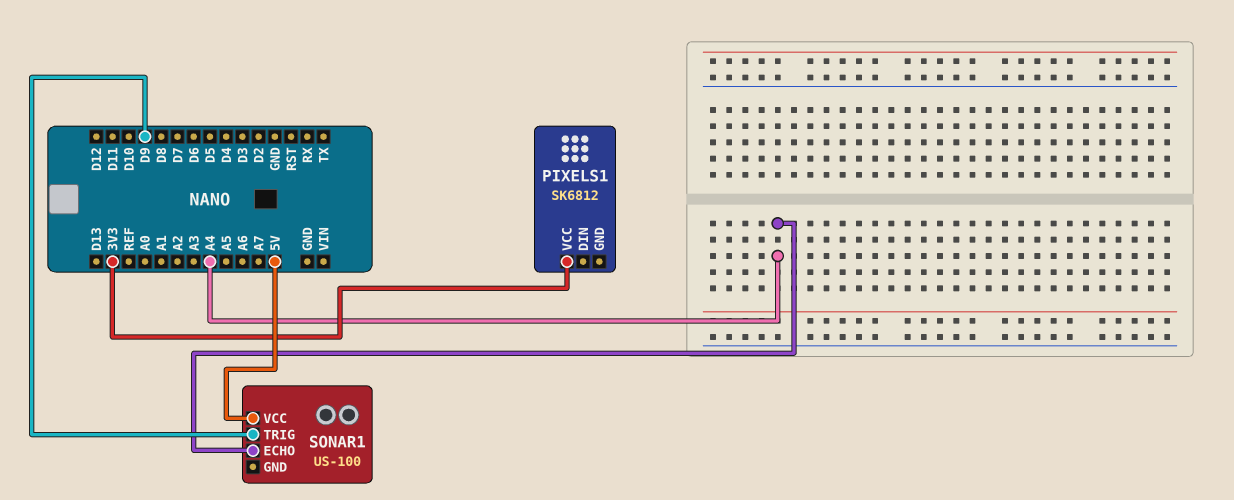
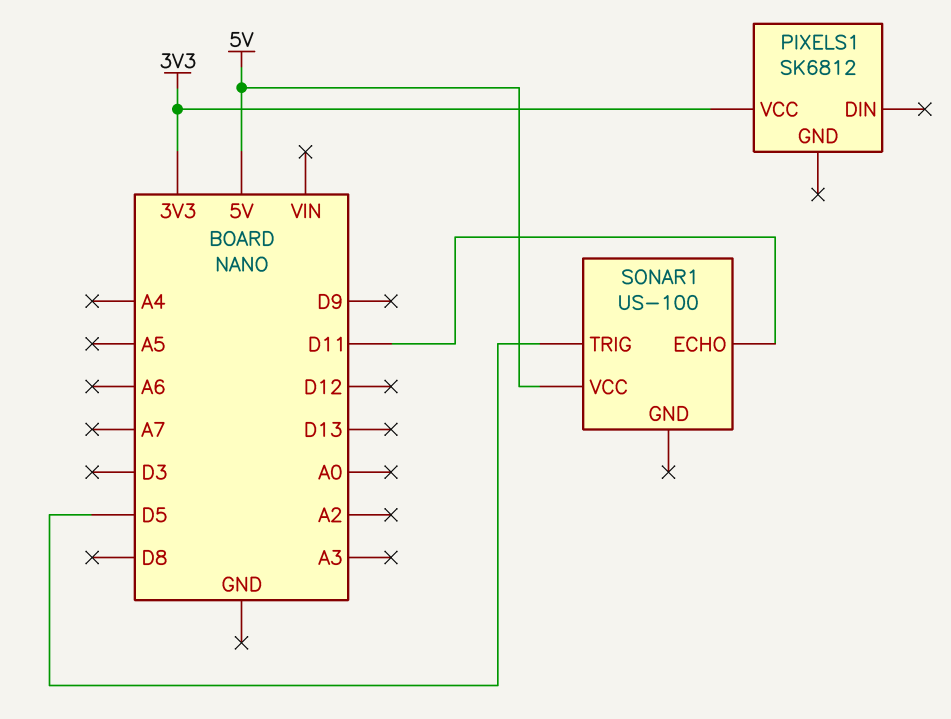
SONAR1 pin ECHO: A4 -> D11
SONAR1 pin TRIG: D9 -> D5

